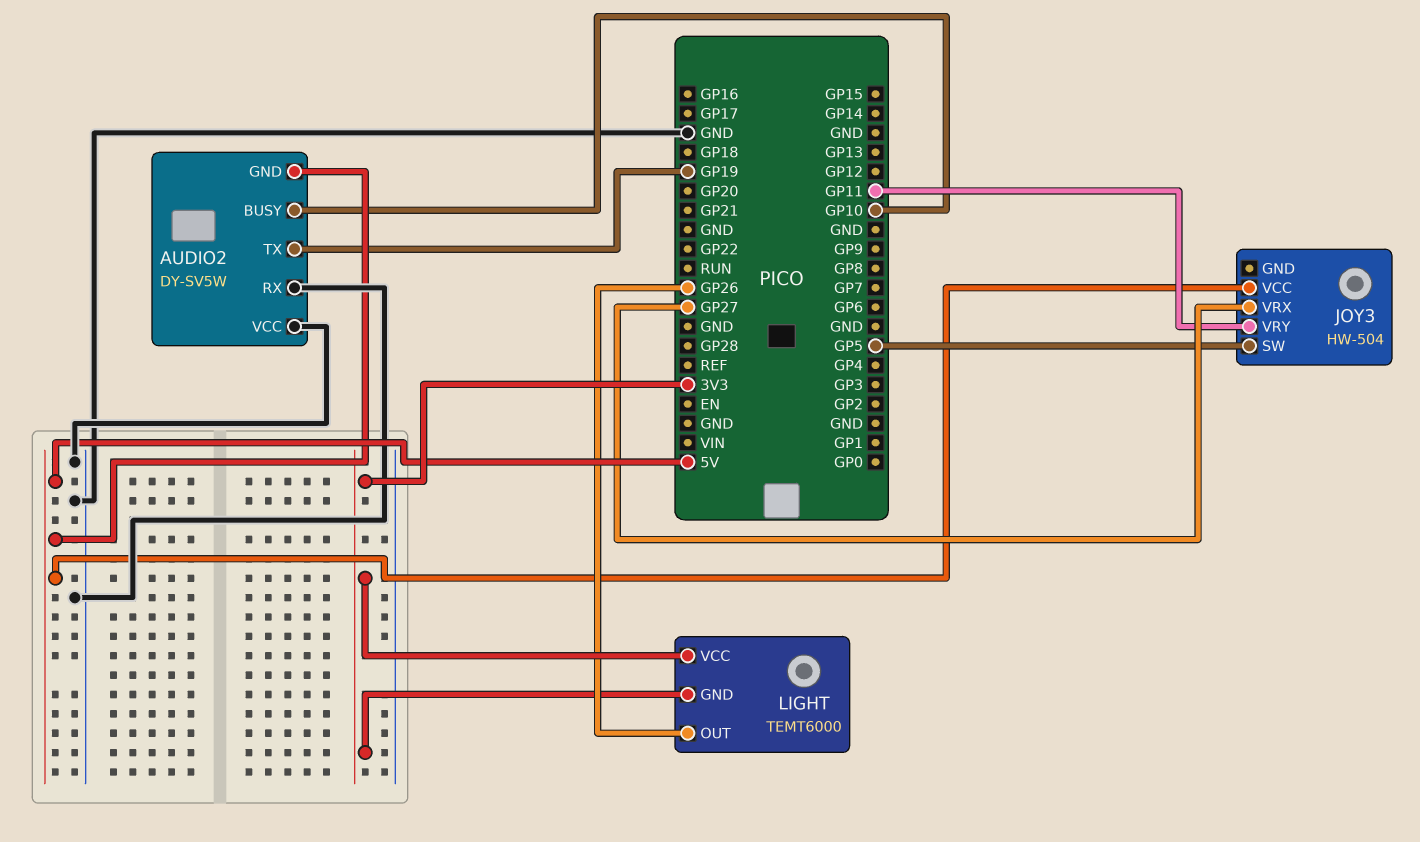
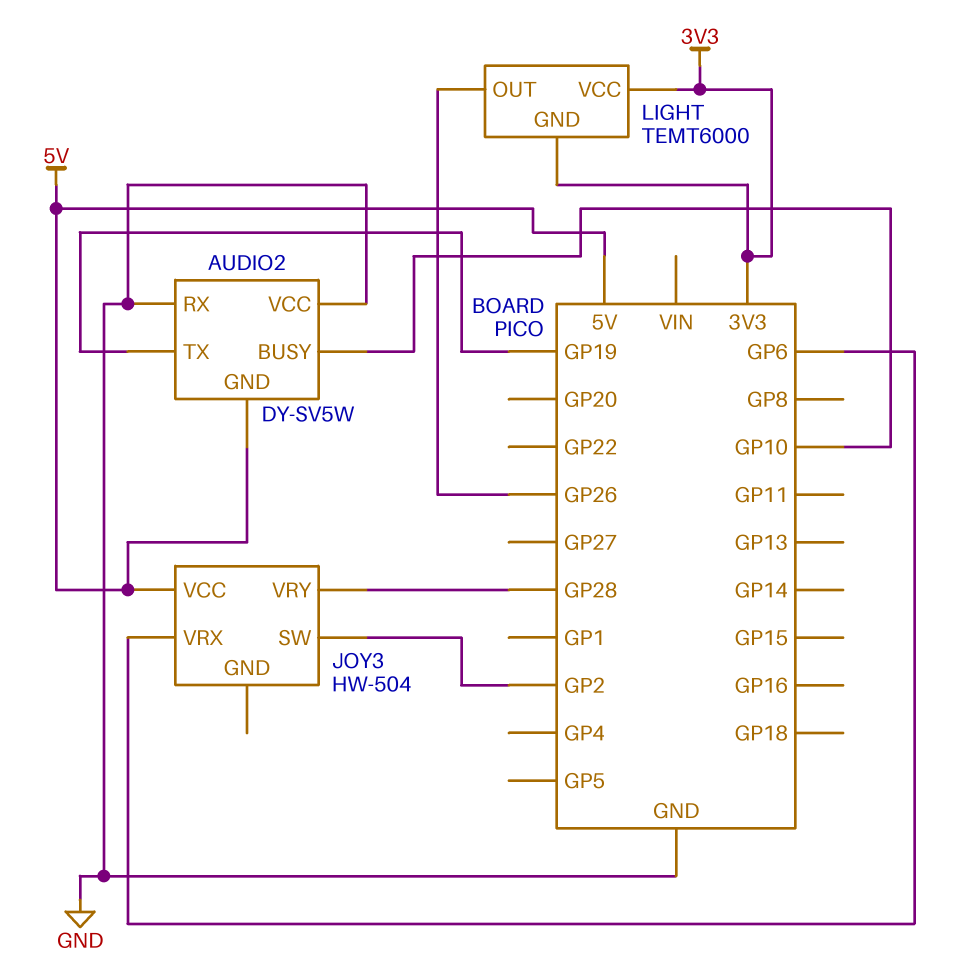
JOY3 pin SW: GP5 -> GP2
JOY3 pin VRX: GP27 -> GP6
JOY3 pin VRY: GP11 -> GP28

